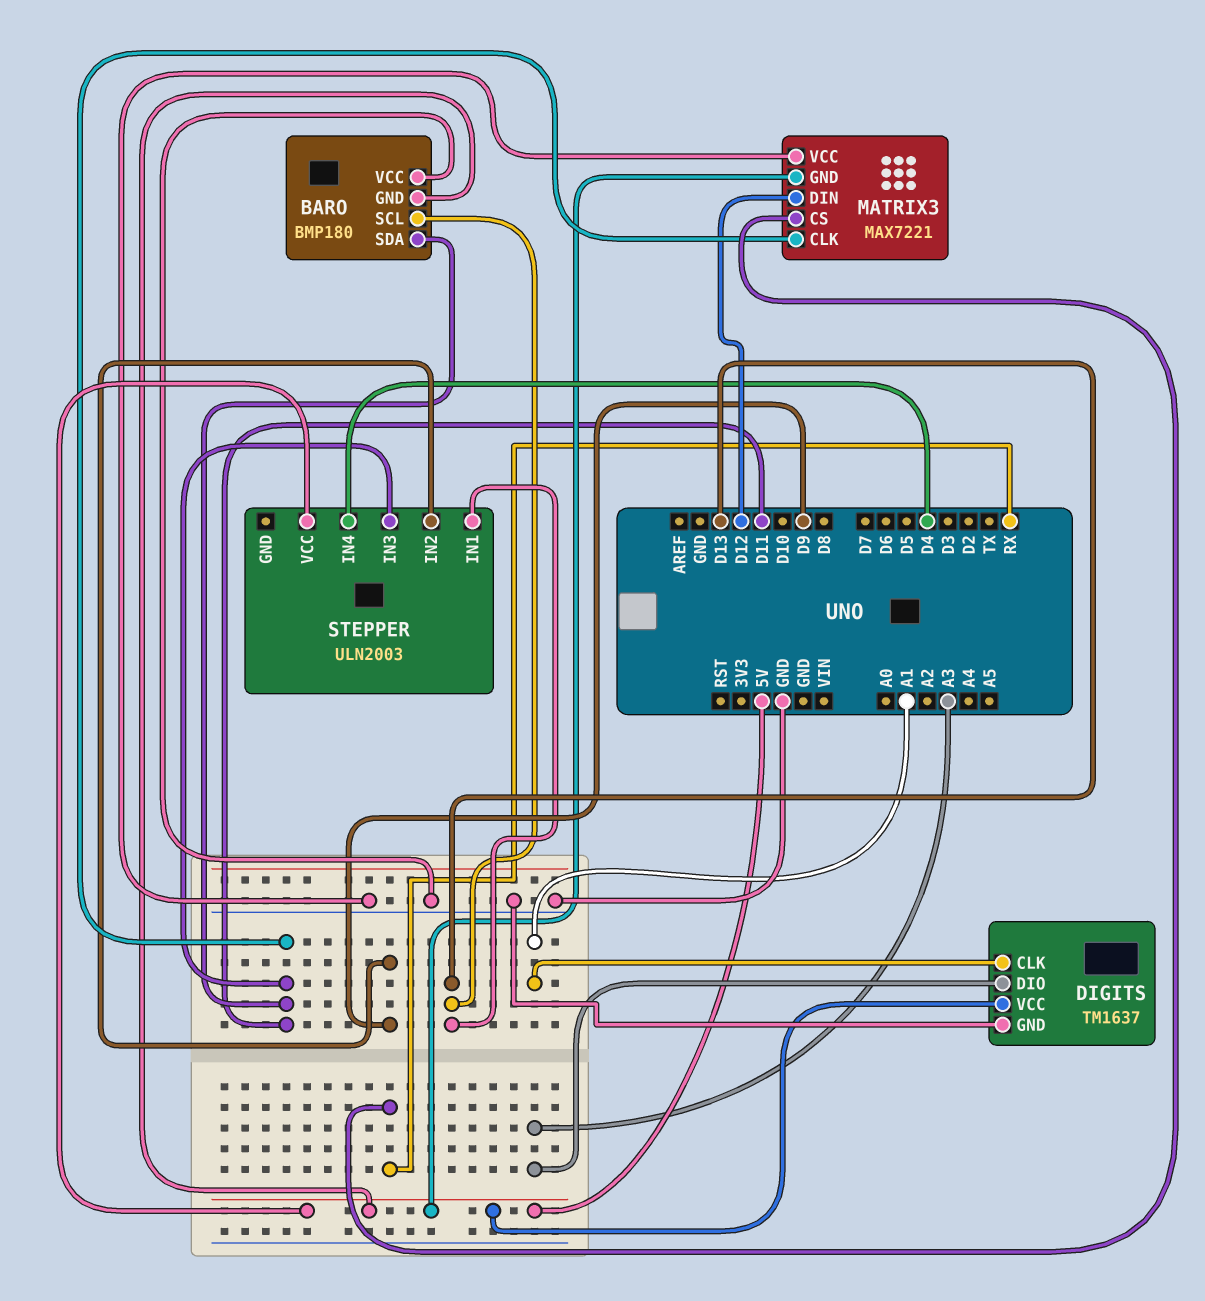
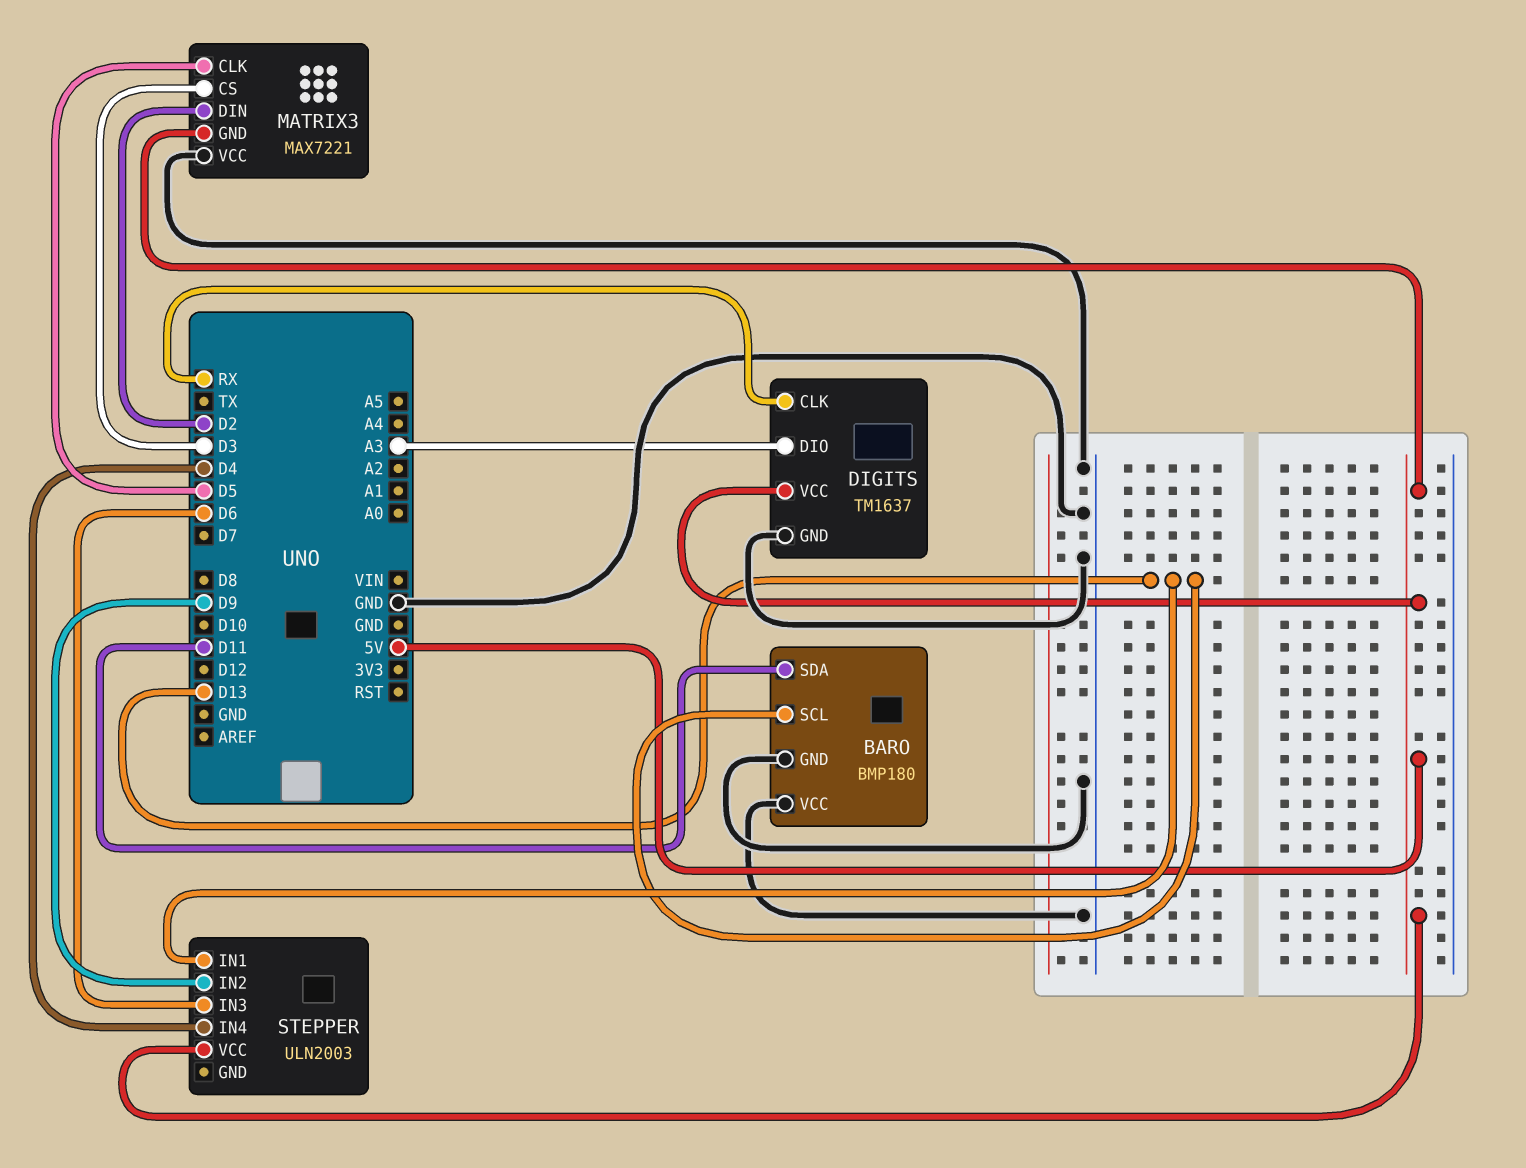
BARO pin GND: 5V -> GND
DIGITS pin CLK: A1 -> RX
MATRIX3 pin CLK: D11 -> D5
MATRIX3 pin CS: RX -> D3
MATRIX3 pin DIN: D12 -> D2
STEPPER pin IN3: D11 -> D6

